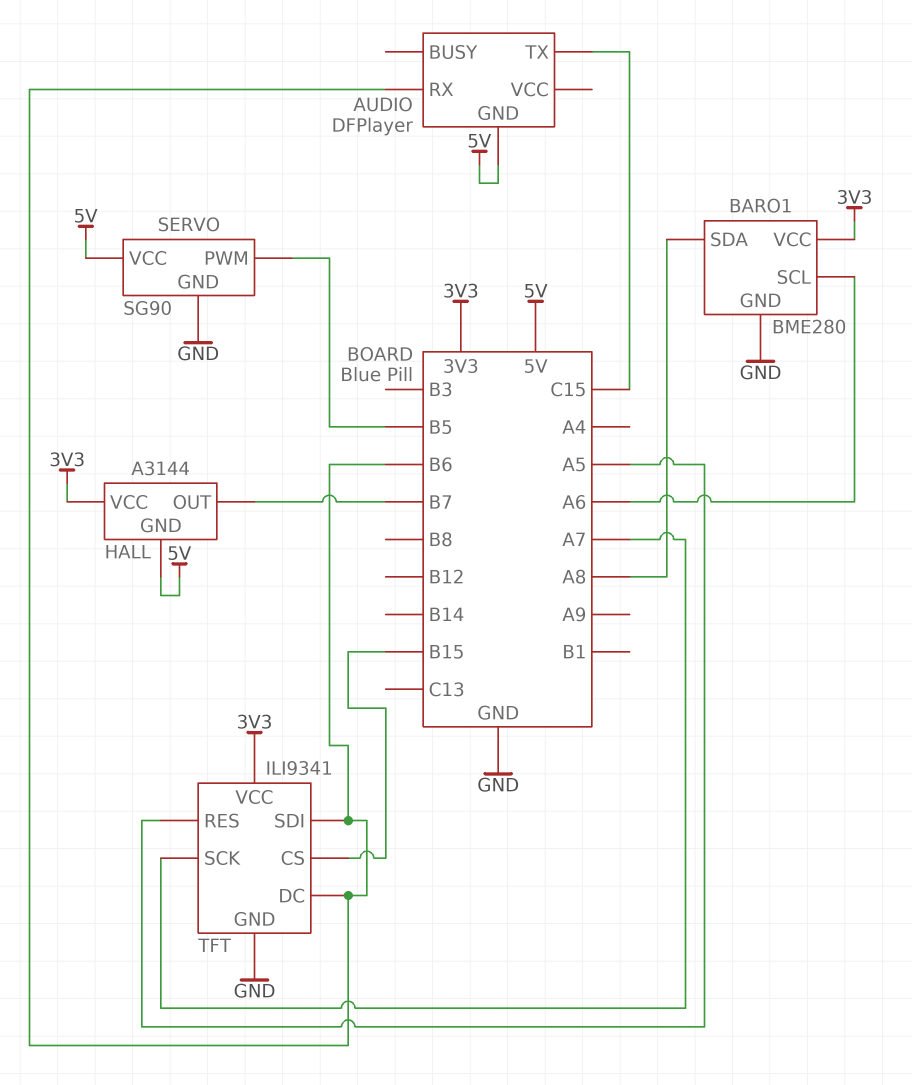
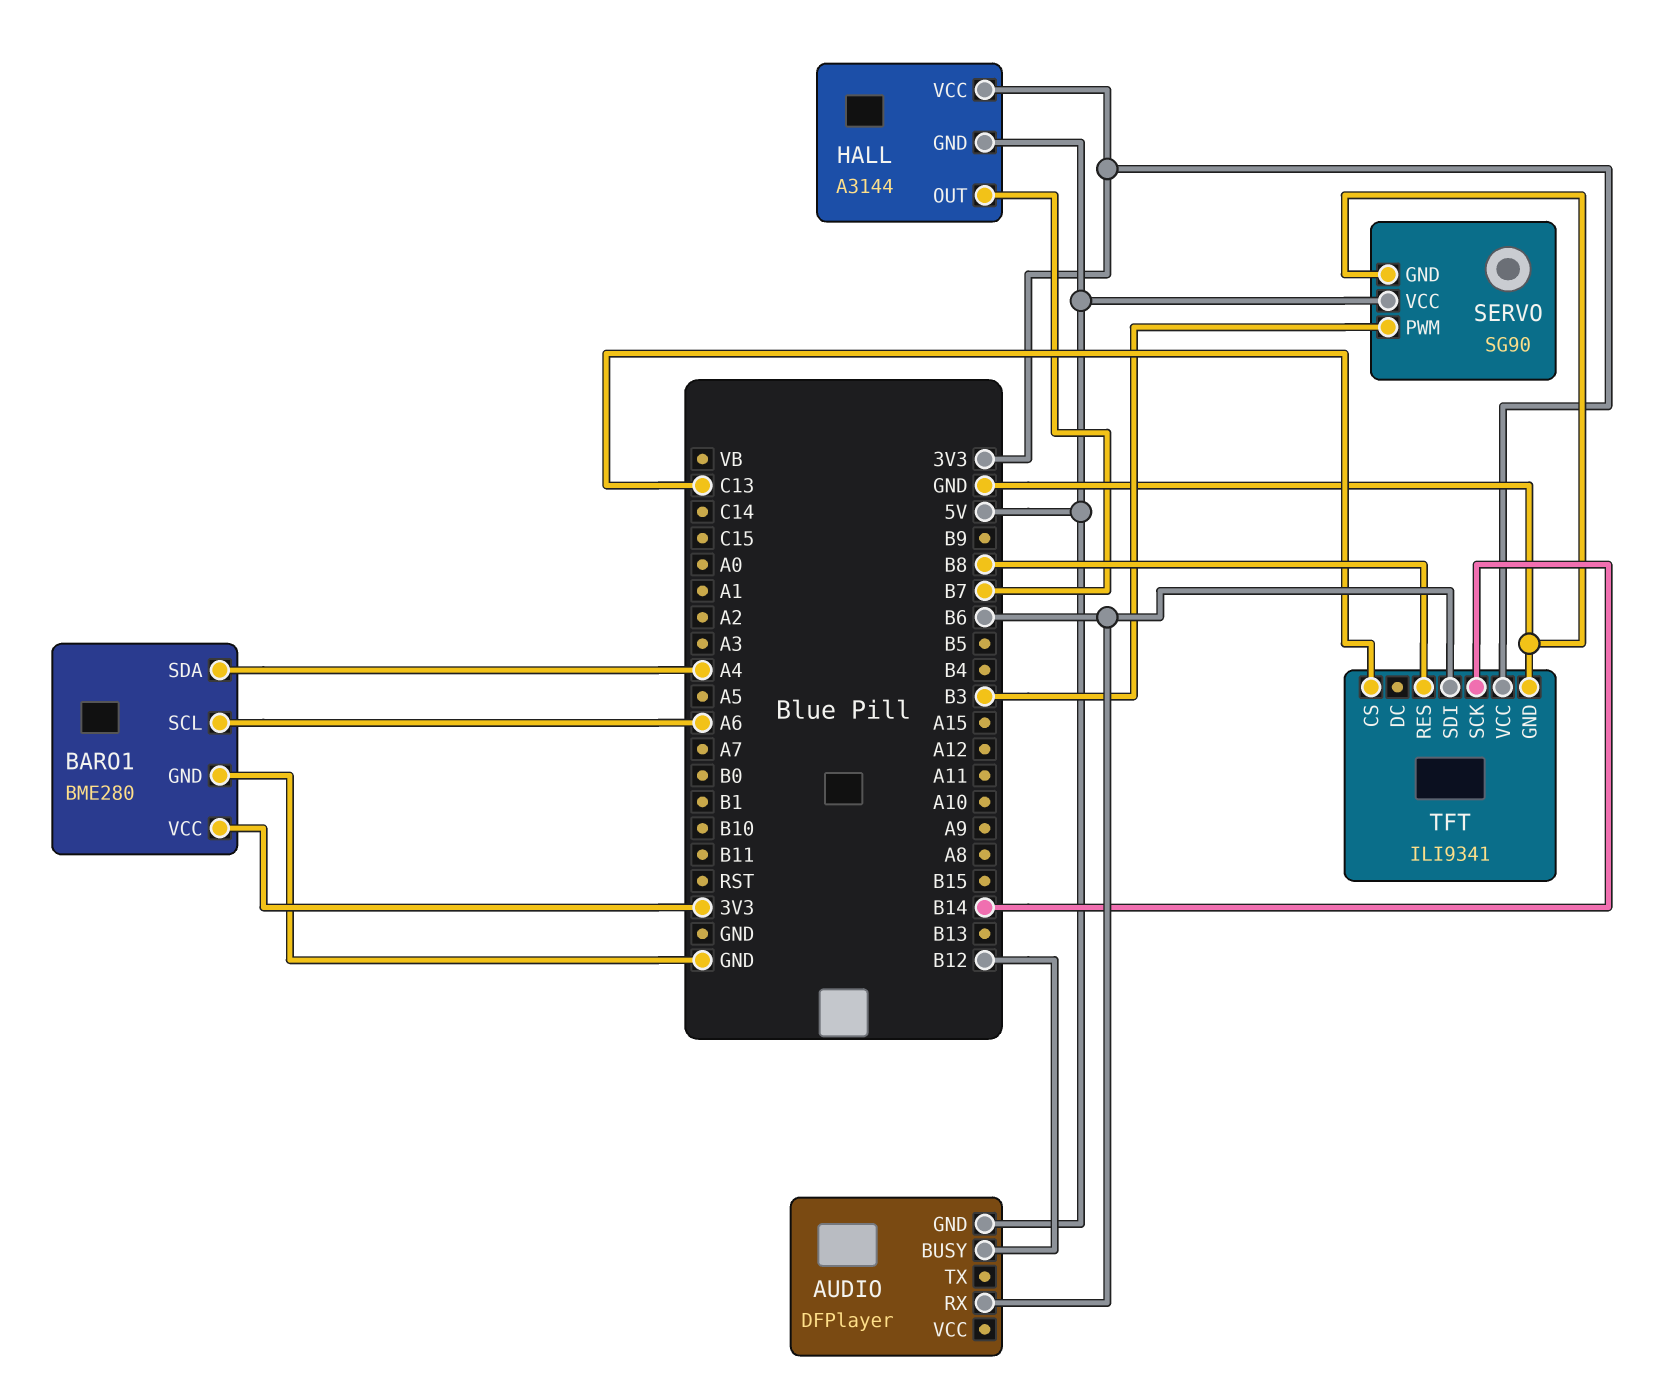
AUDIO pin BUSY: none -> B12
AUDIO pin TX: C15 -> none
BARO1 pin SDA: A8 -> A4
SERVO pin PWM: B5 -> B3
TFT pin CS: B15 -> C13
TFT pin DC: B6 -> none
TFT pin RES: A5 -> B8
TFT pin SCK: A7 -> B14

